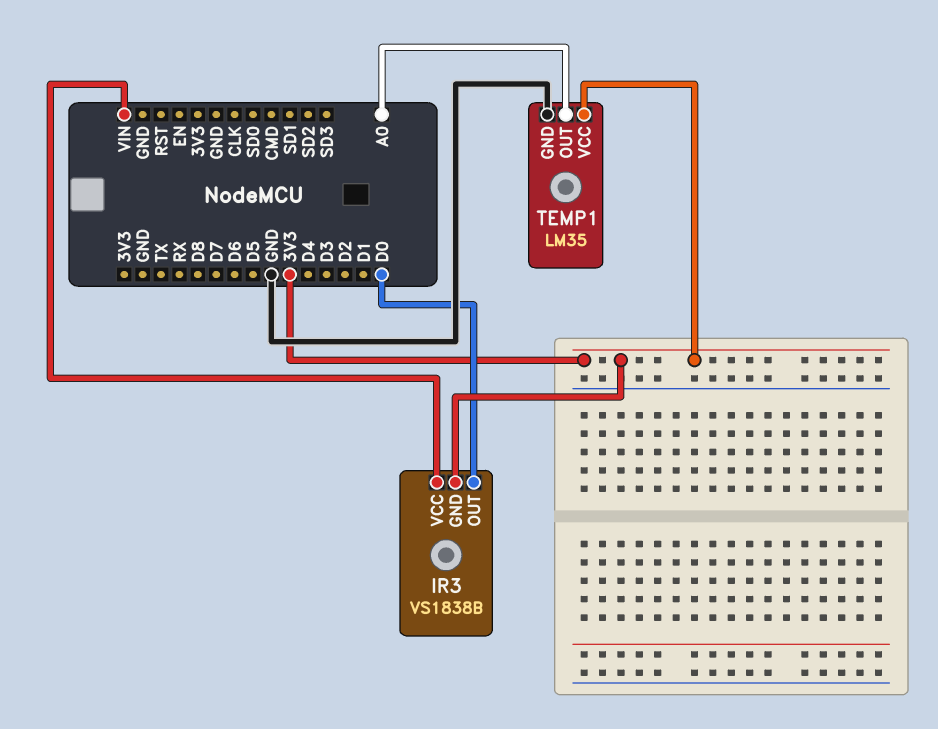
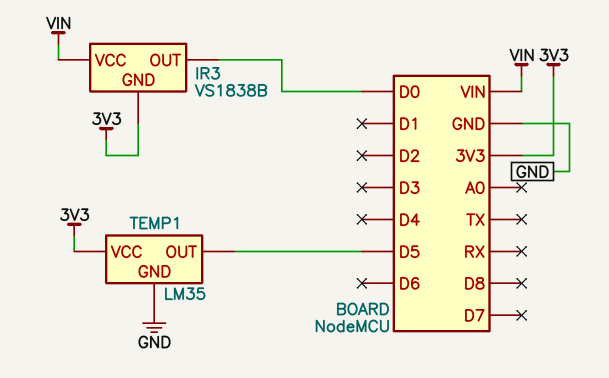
TEMP1 pin OUT: A0 -> D5

